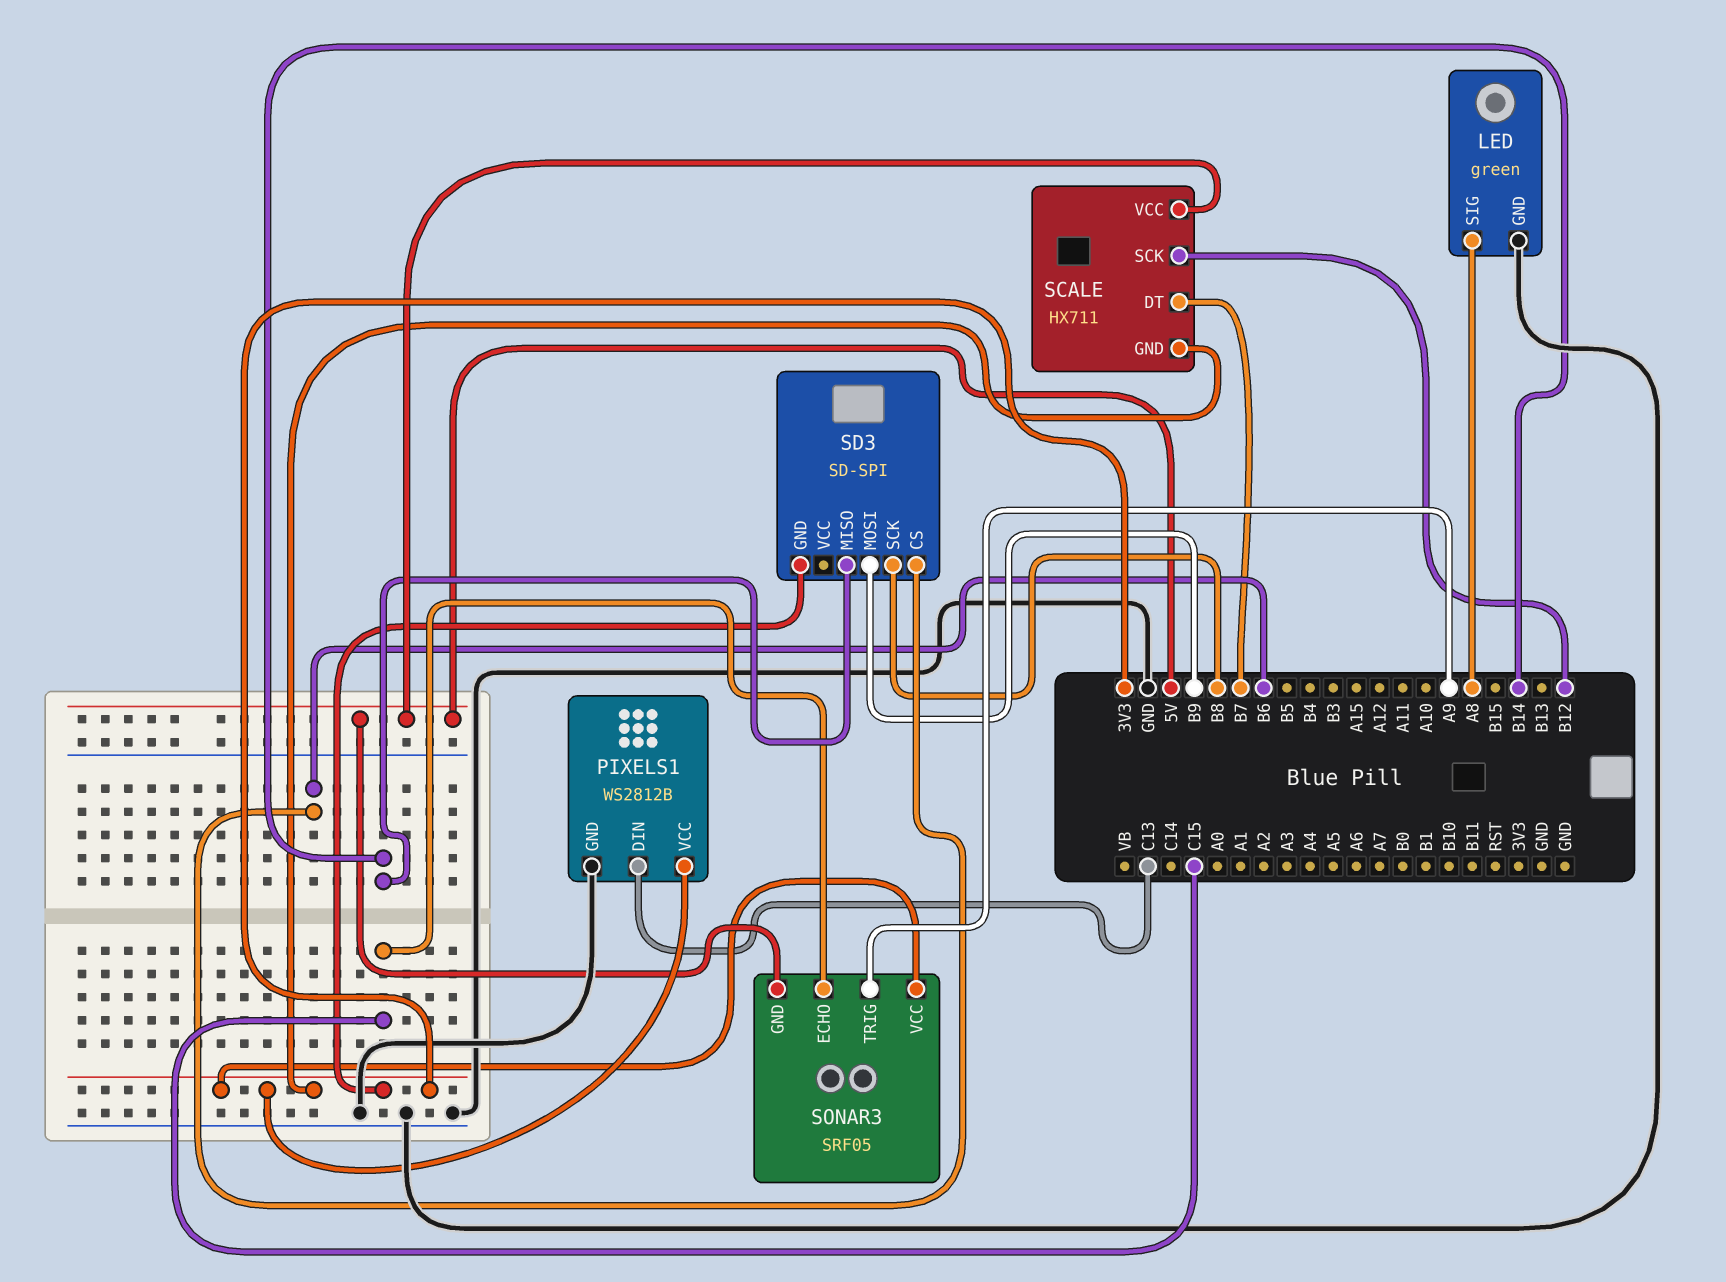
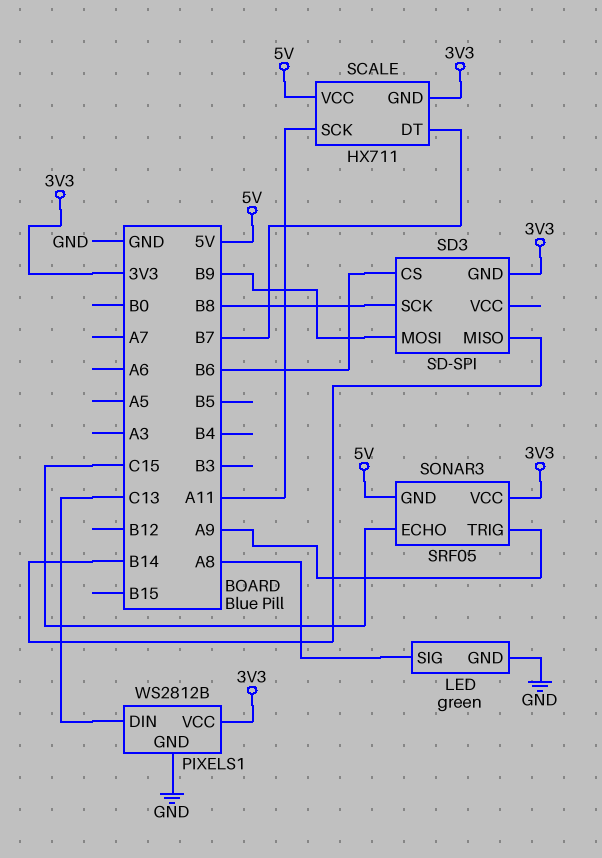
SCALE pin SCK: B12 -> A11

